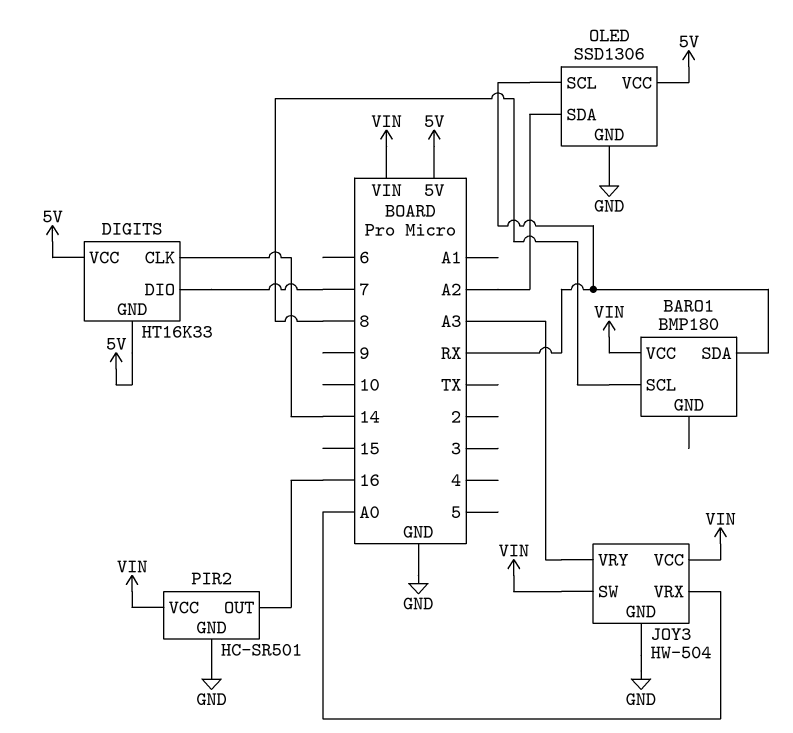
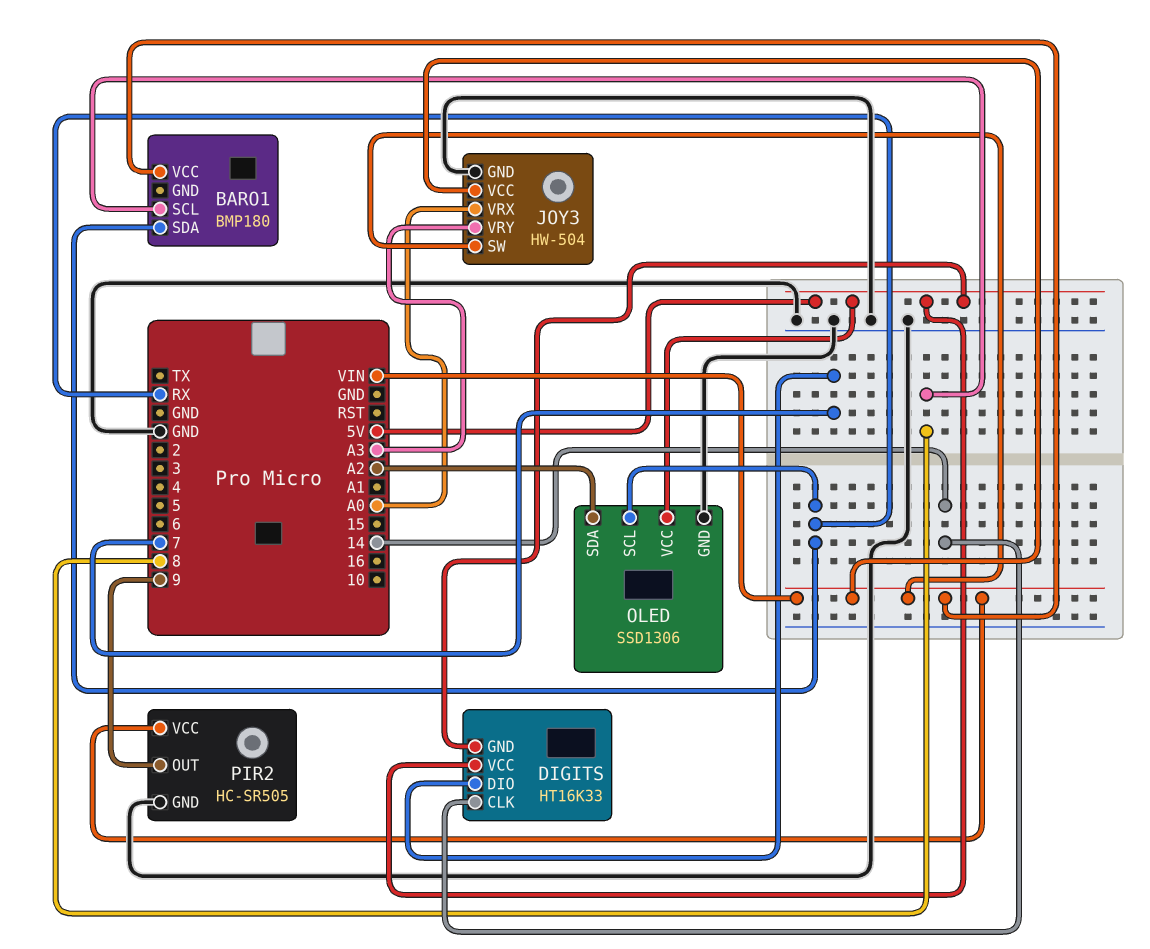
PIR2: HC-SR501 -> HC-SR505
PIR2 pin OUT: 16 -> 9

